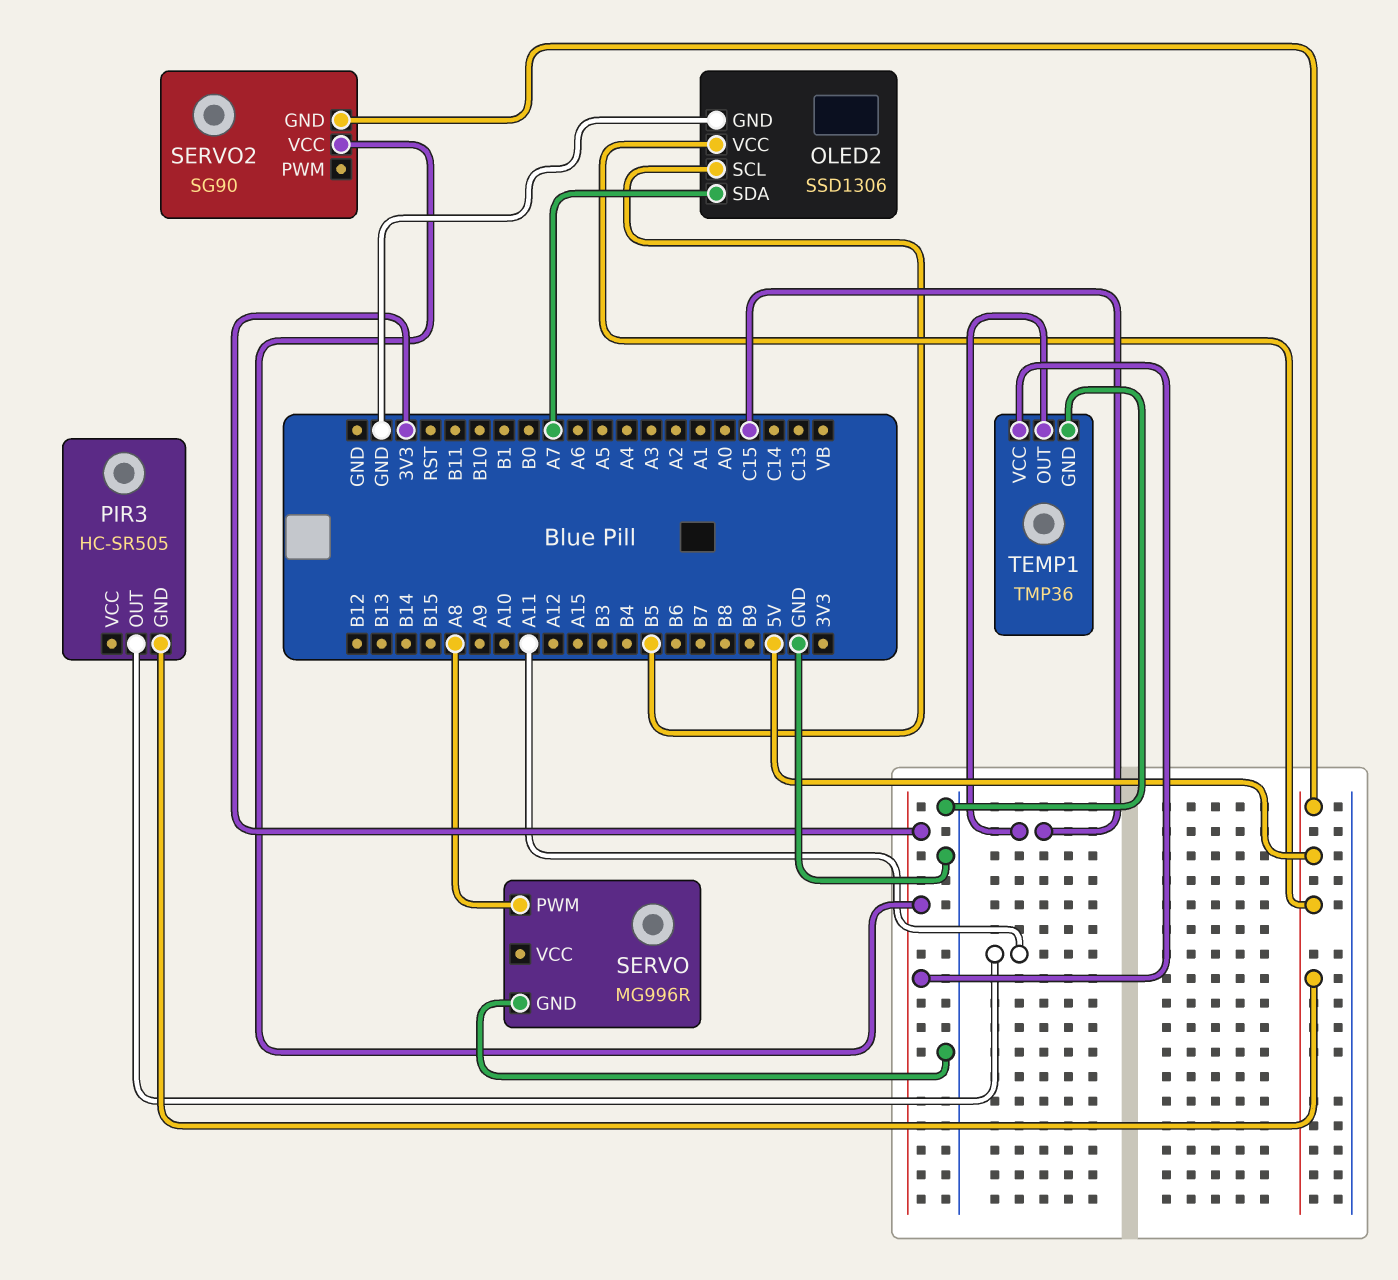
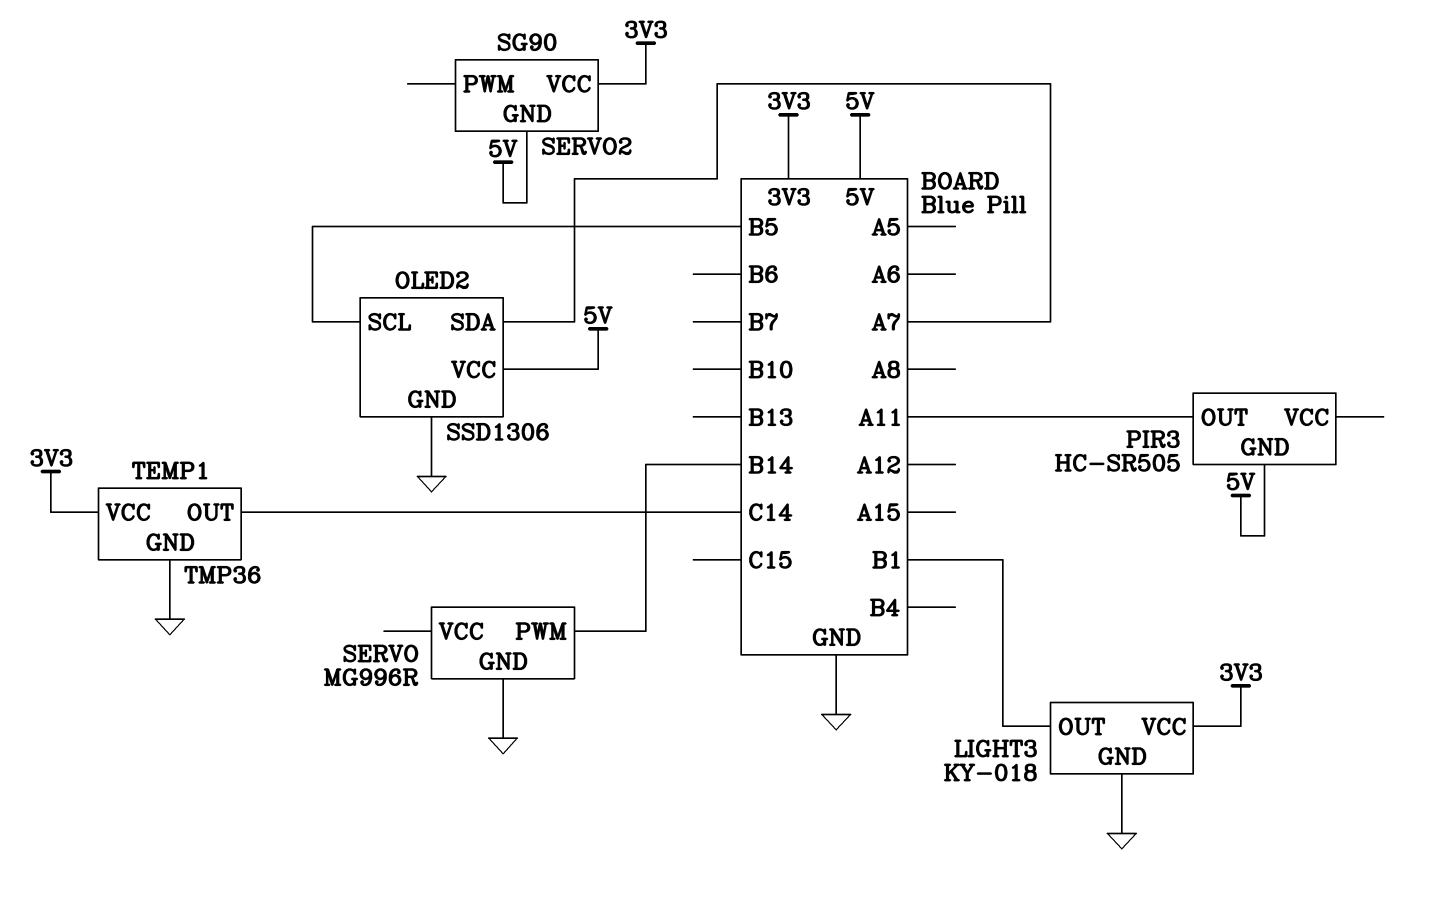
LIGHT3: none -> KY-018
LIGHT3 pin GND: none -> GND
LIGHT3 pin OUT: none -> B1
LIGHT3 pin VCC: none -> 3V3
SERVO pin PWM: A8 -> B14
TEMP1 pin OUT: C15 -> C14

